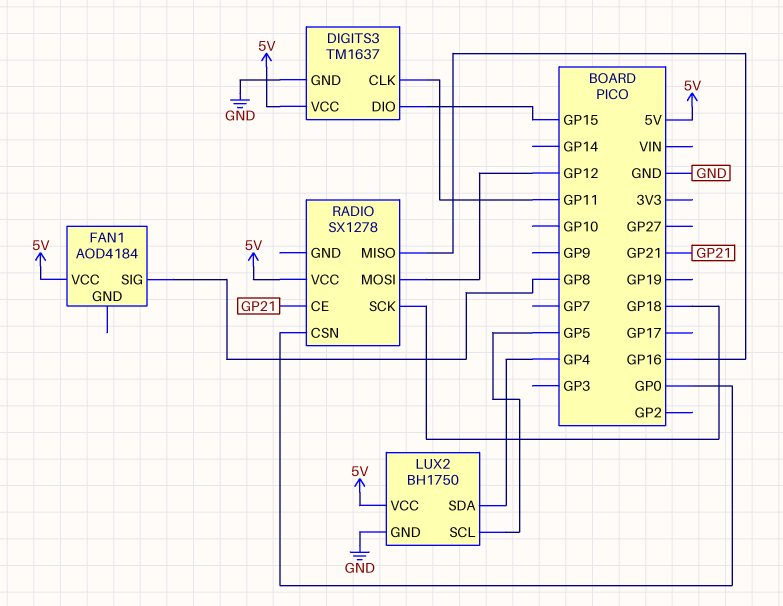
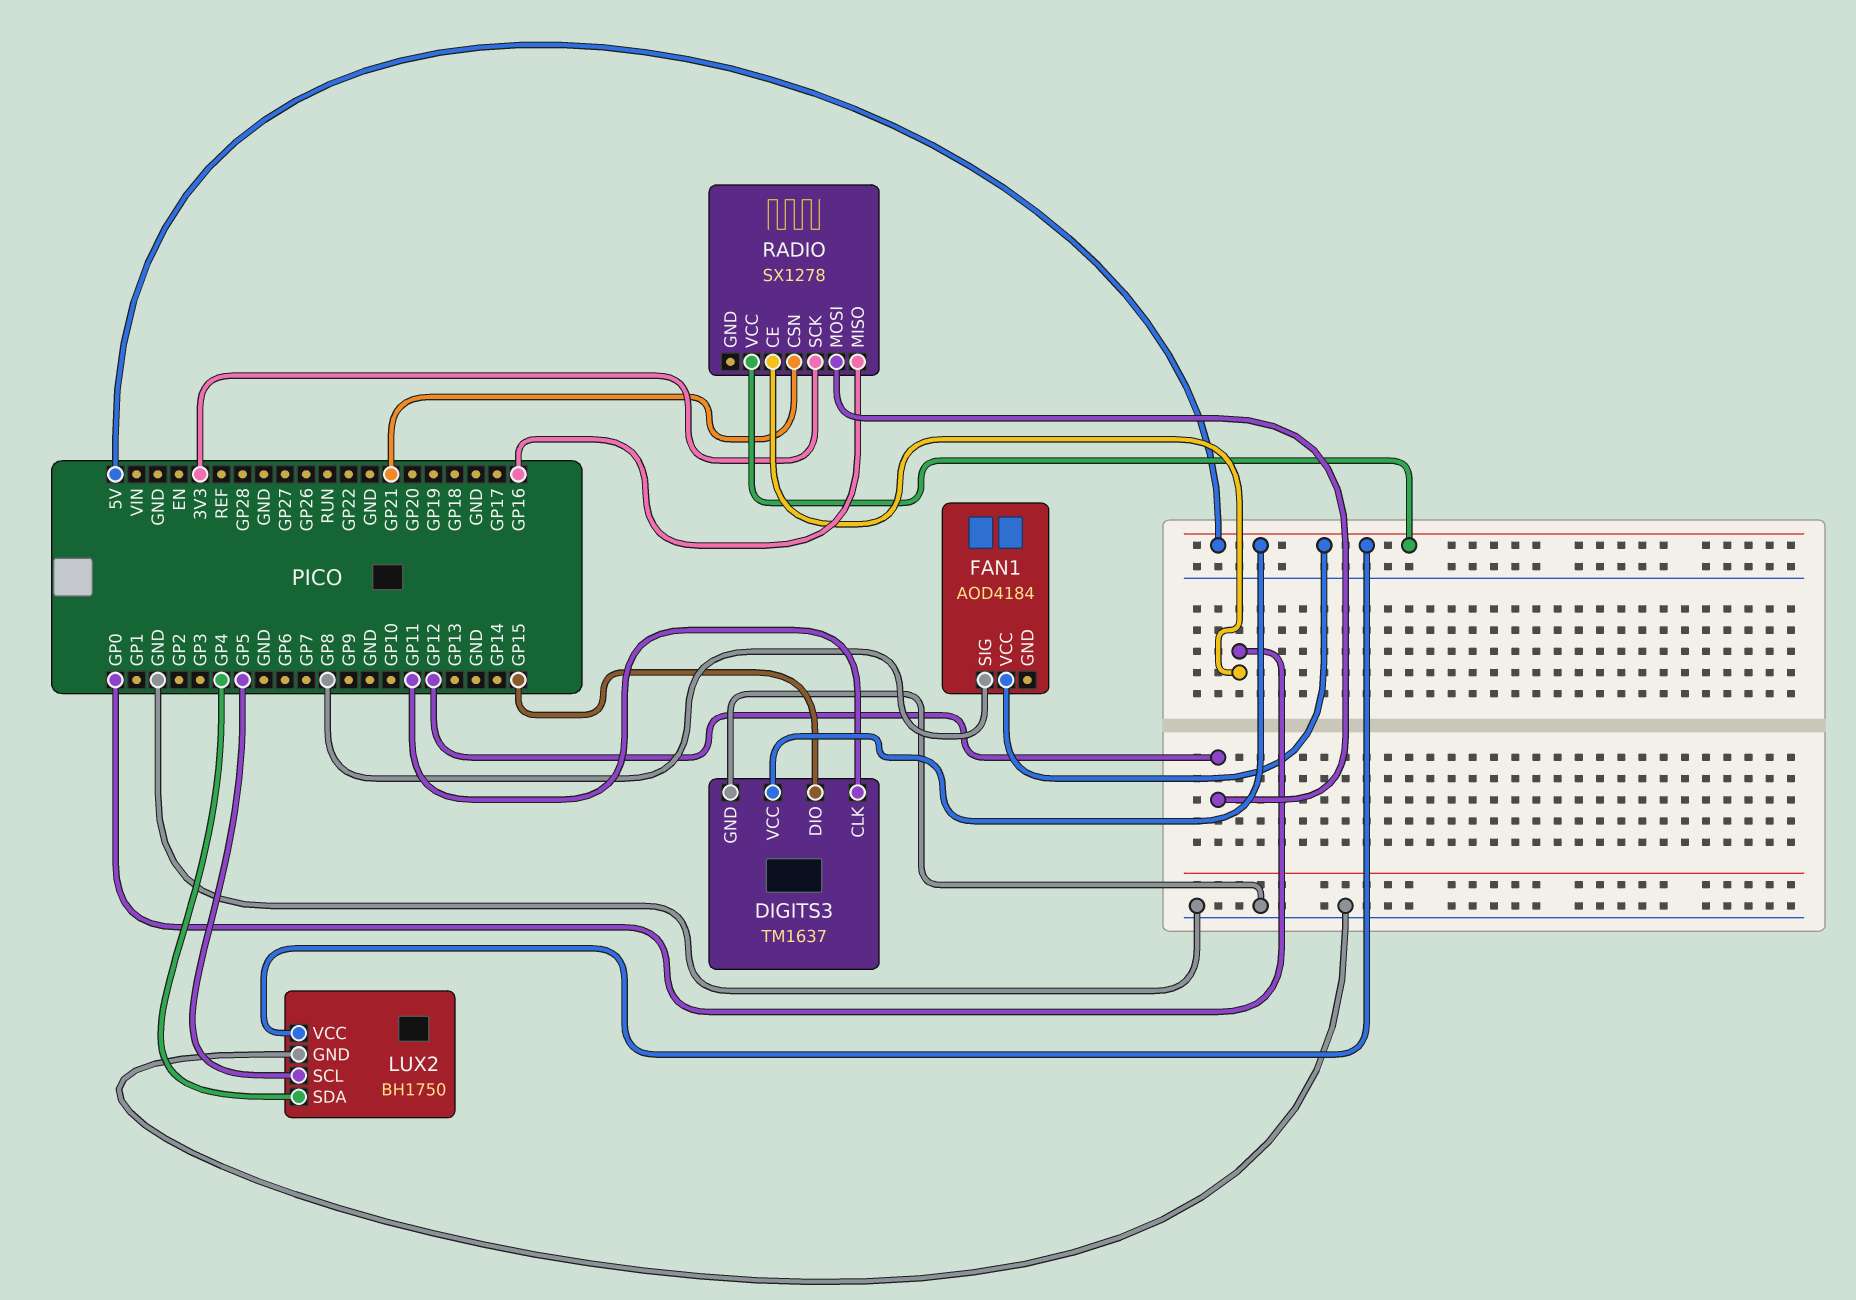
RADIO pin CE: GP21 -> GP0
RADIO pin CSN: GP0 -> GP21
RADIO pin SCK: GP18 -> 3V3

